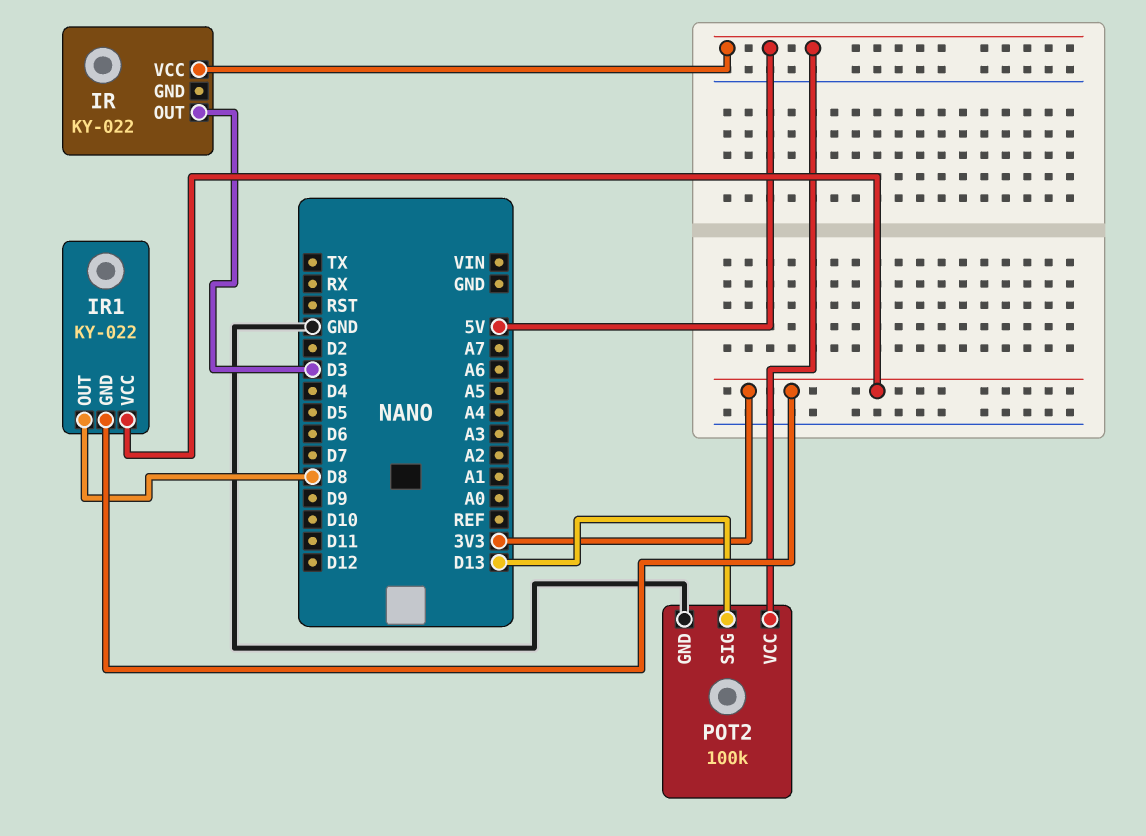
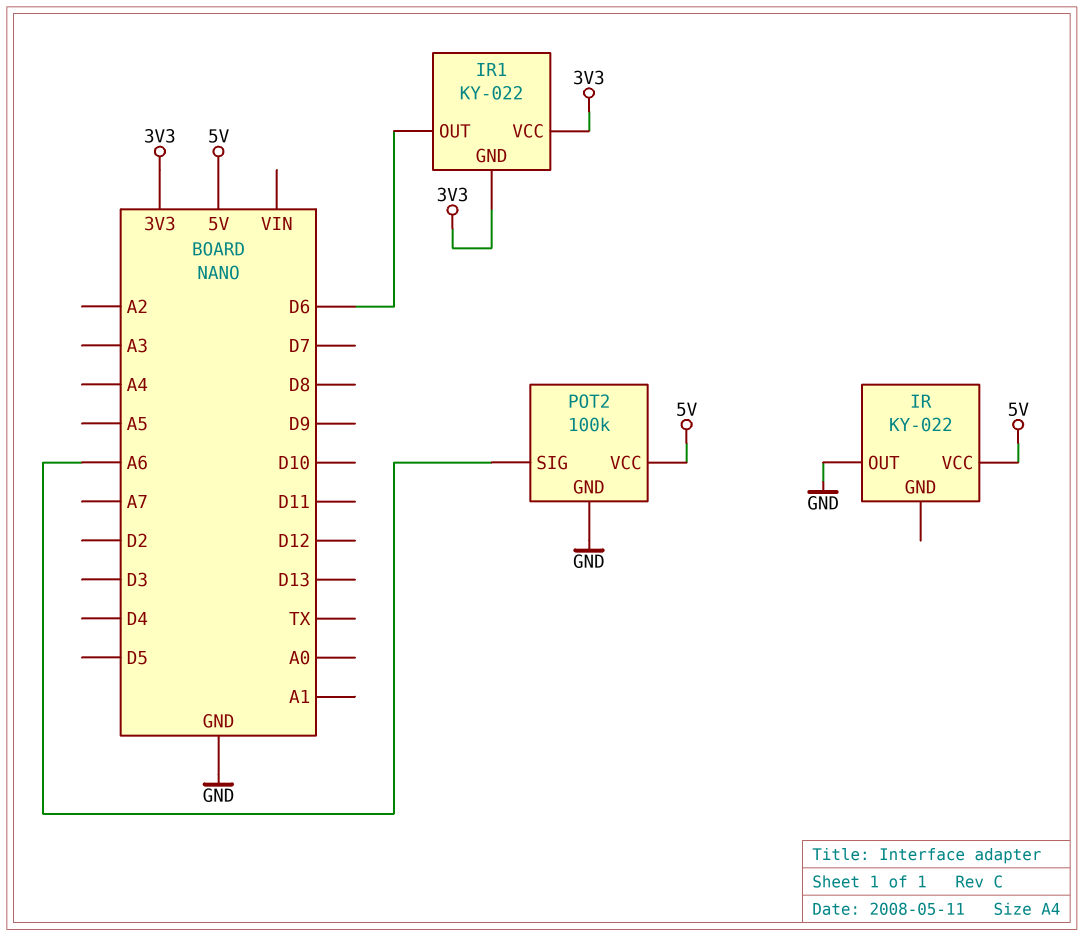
IR pin OUT: D3 -> GND
IR1 pin OUT: D8 -> D6
POT2 pin SIG: D13 -> A6

